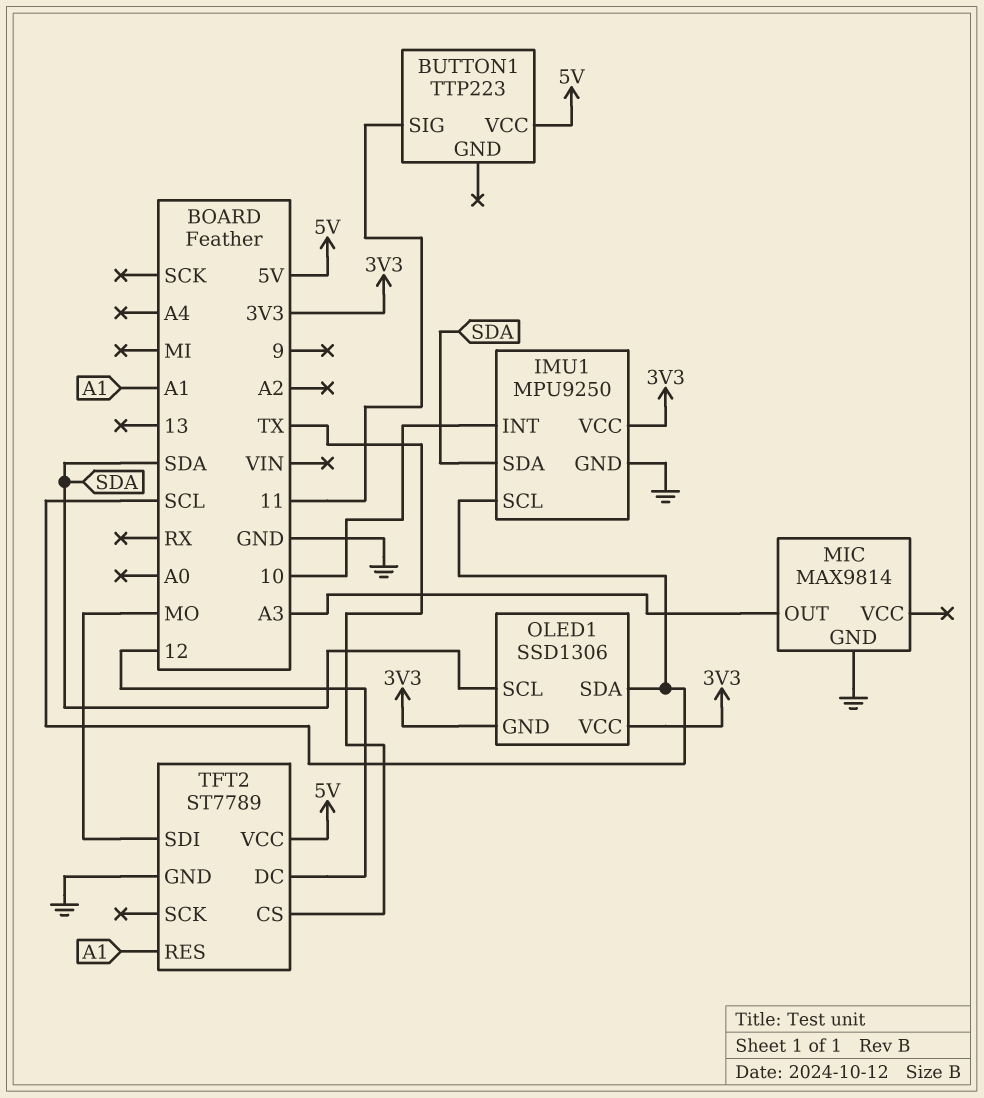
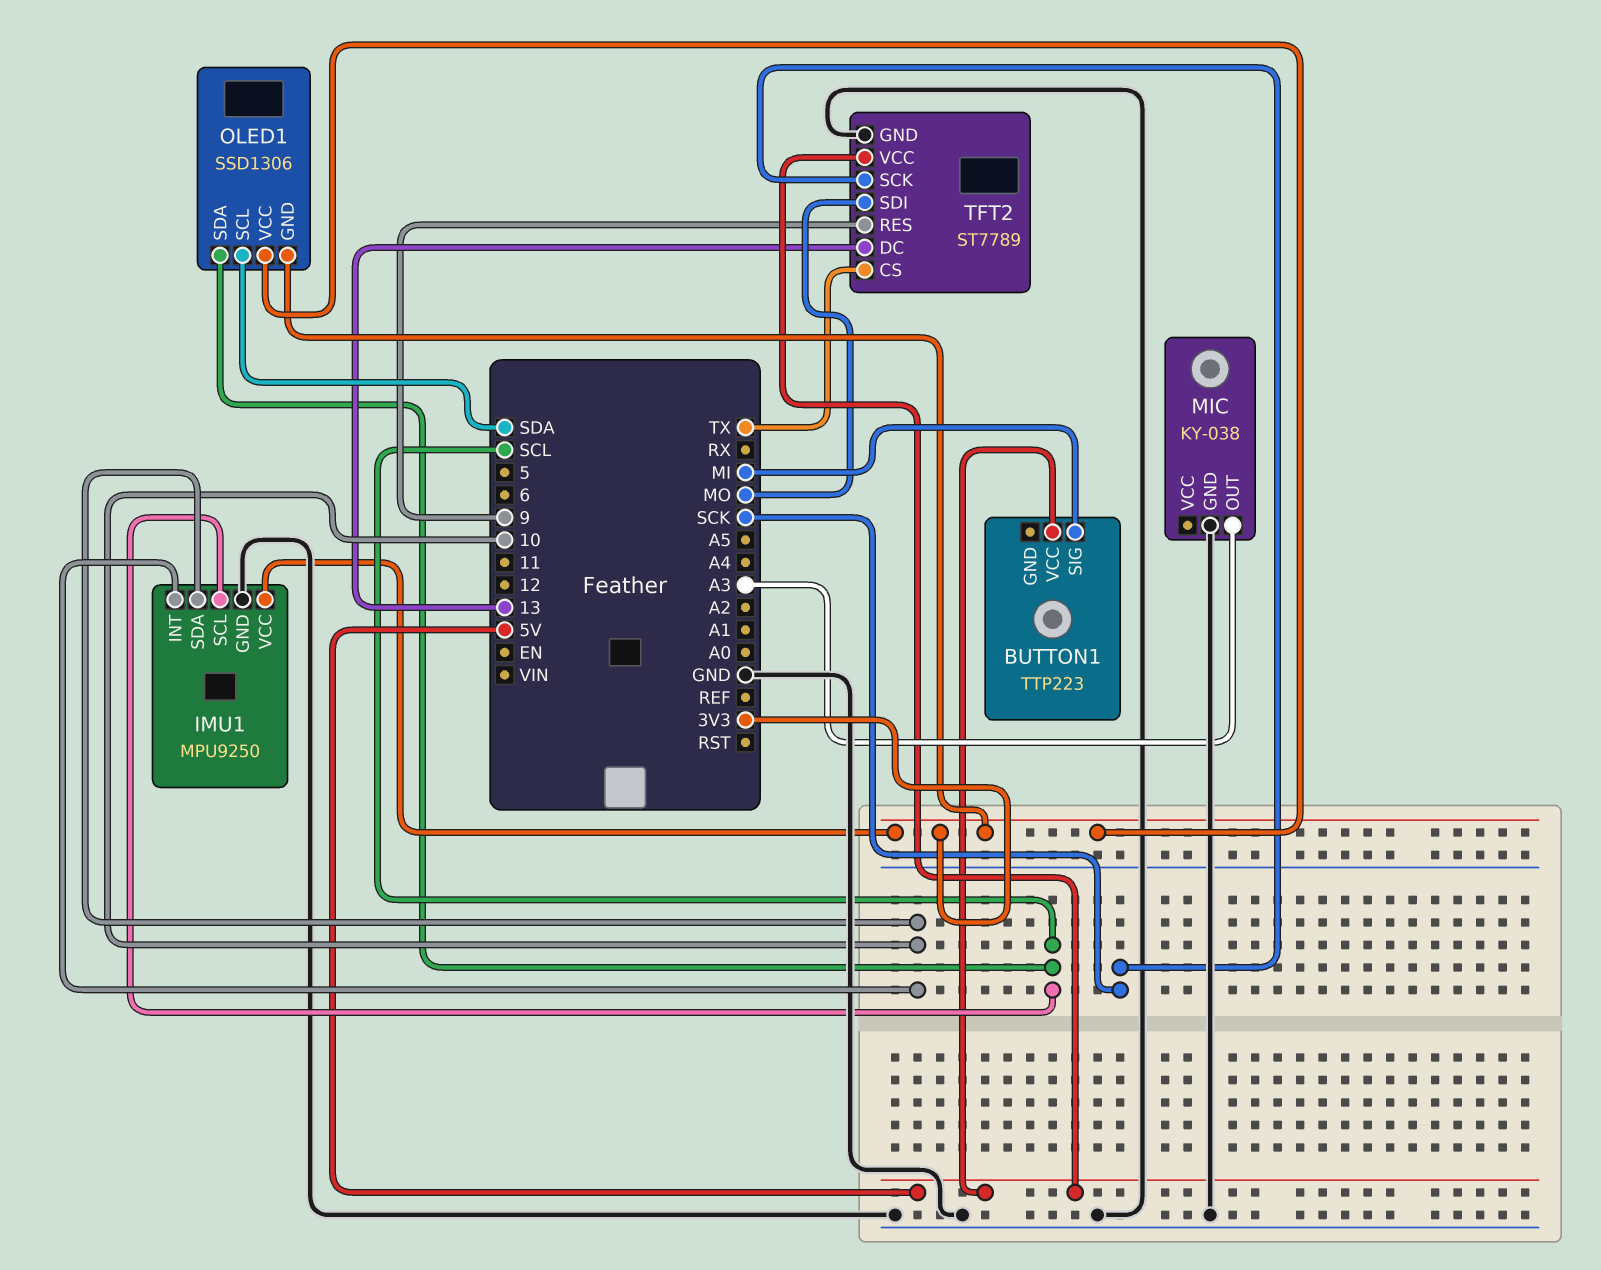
BUTTON1 pin SIG: 11 -> MI
IMU1 pin SDA: SDA -> 10
MIC: MAX9814 -> KY-038
TFT2 pin DC: 12 -> 13
TFT2 pin RES: A1 -> 9
TFT2 pin SCK: none -> SCK

